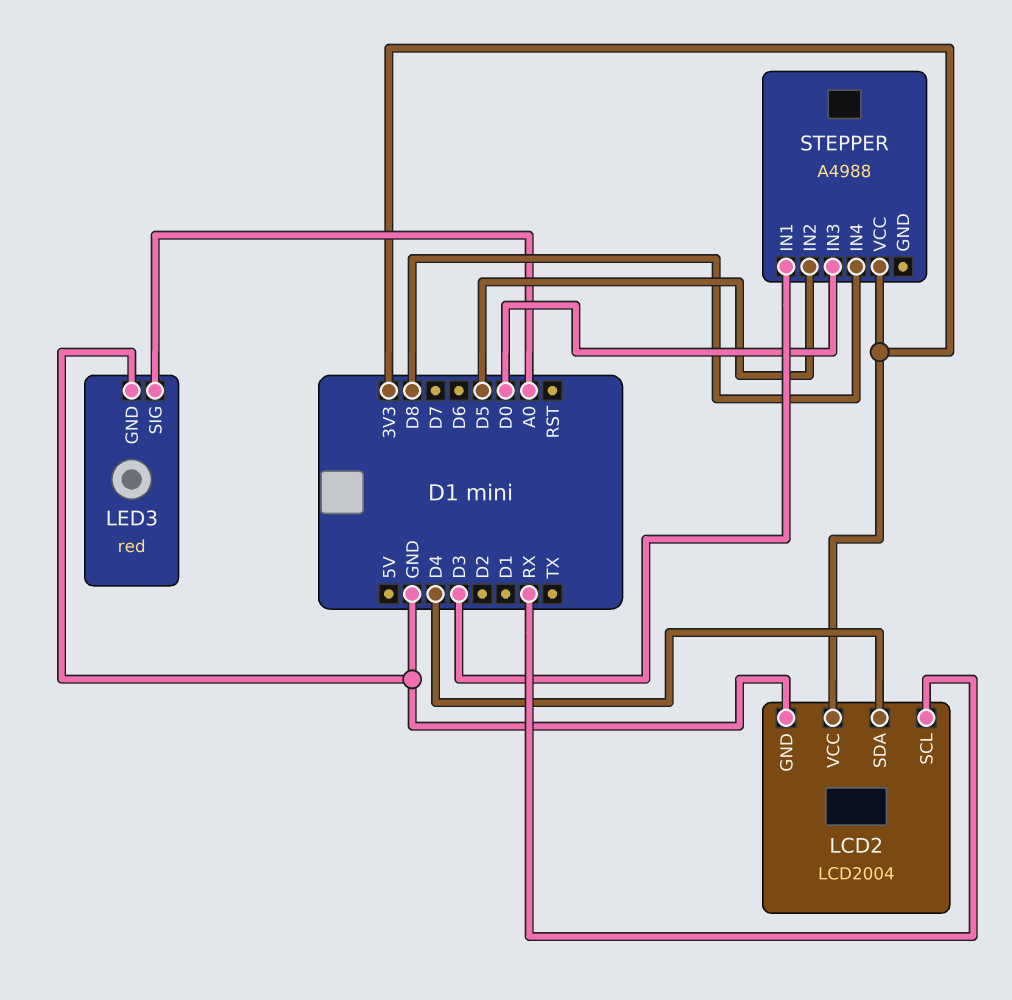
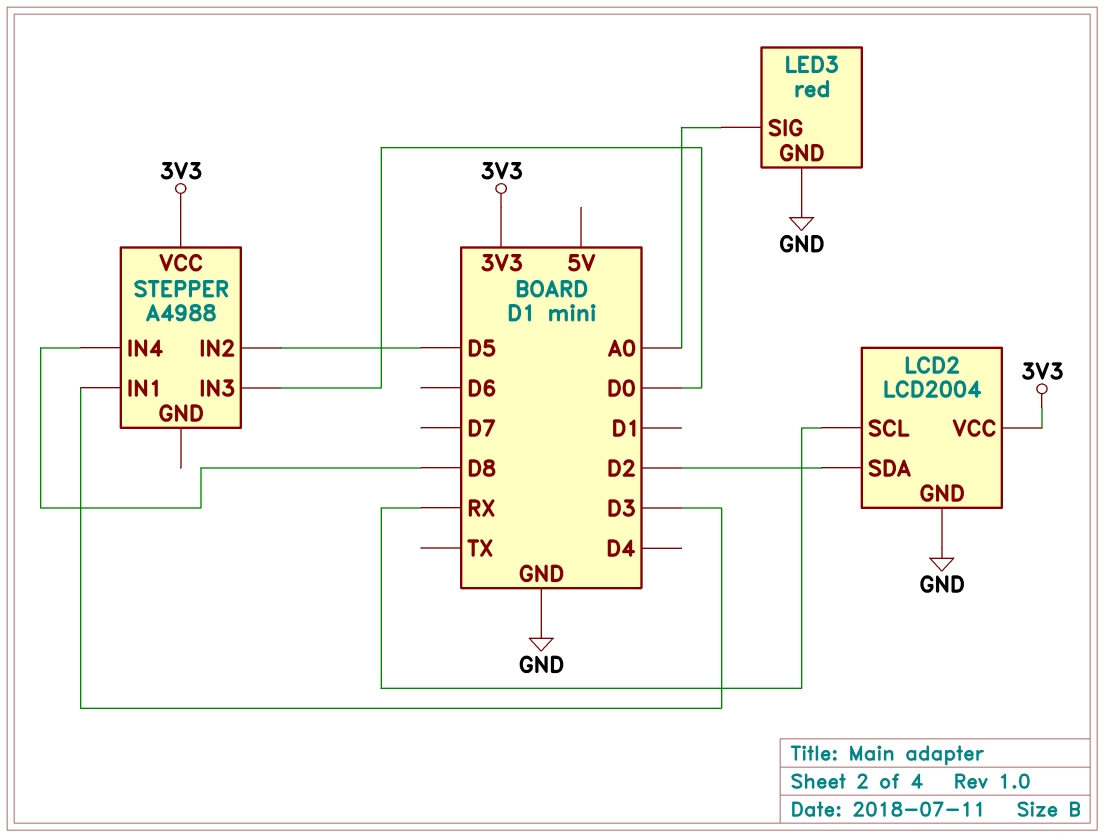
LCD2 pin SDA: D4 -> D2

